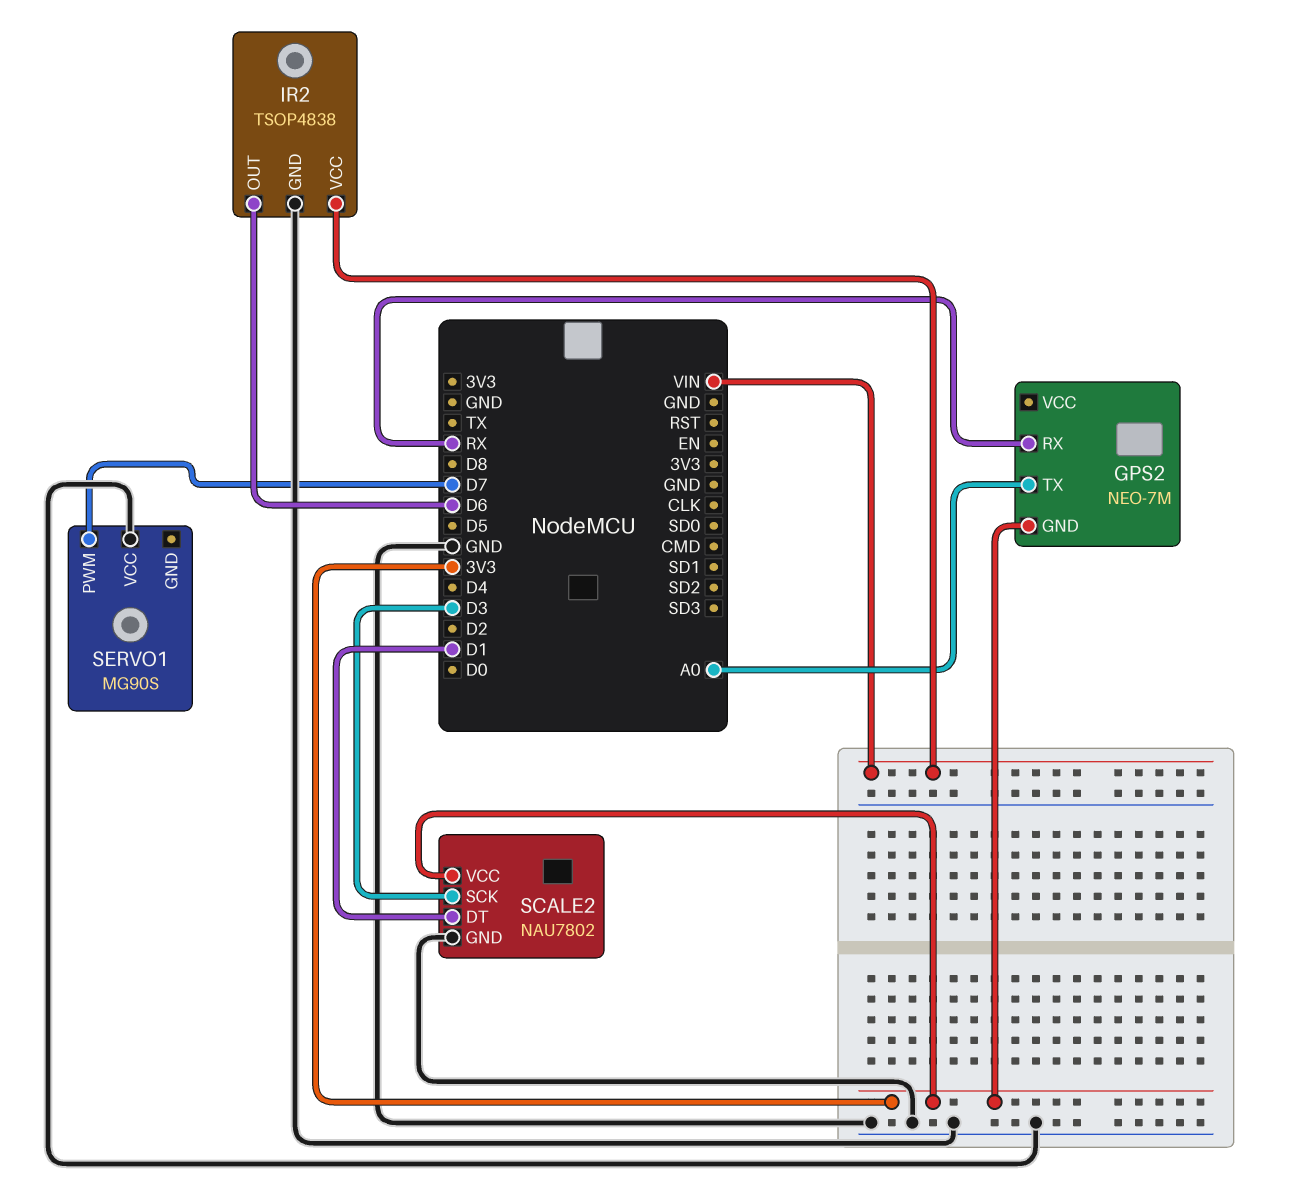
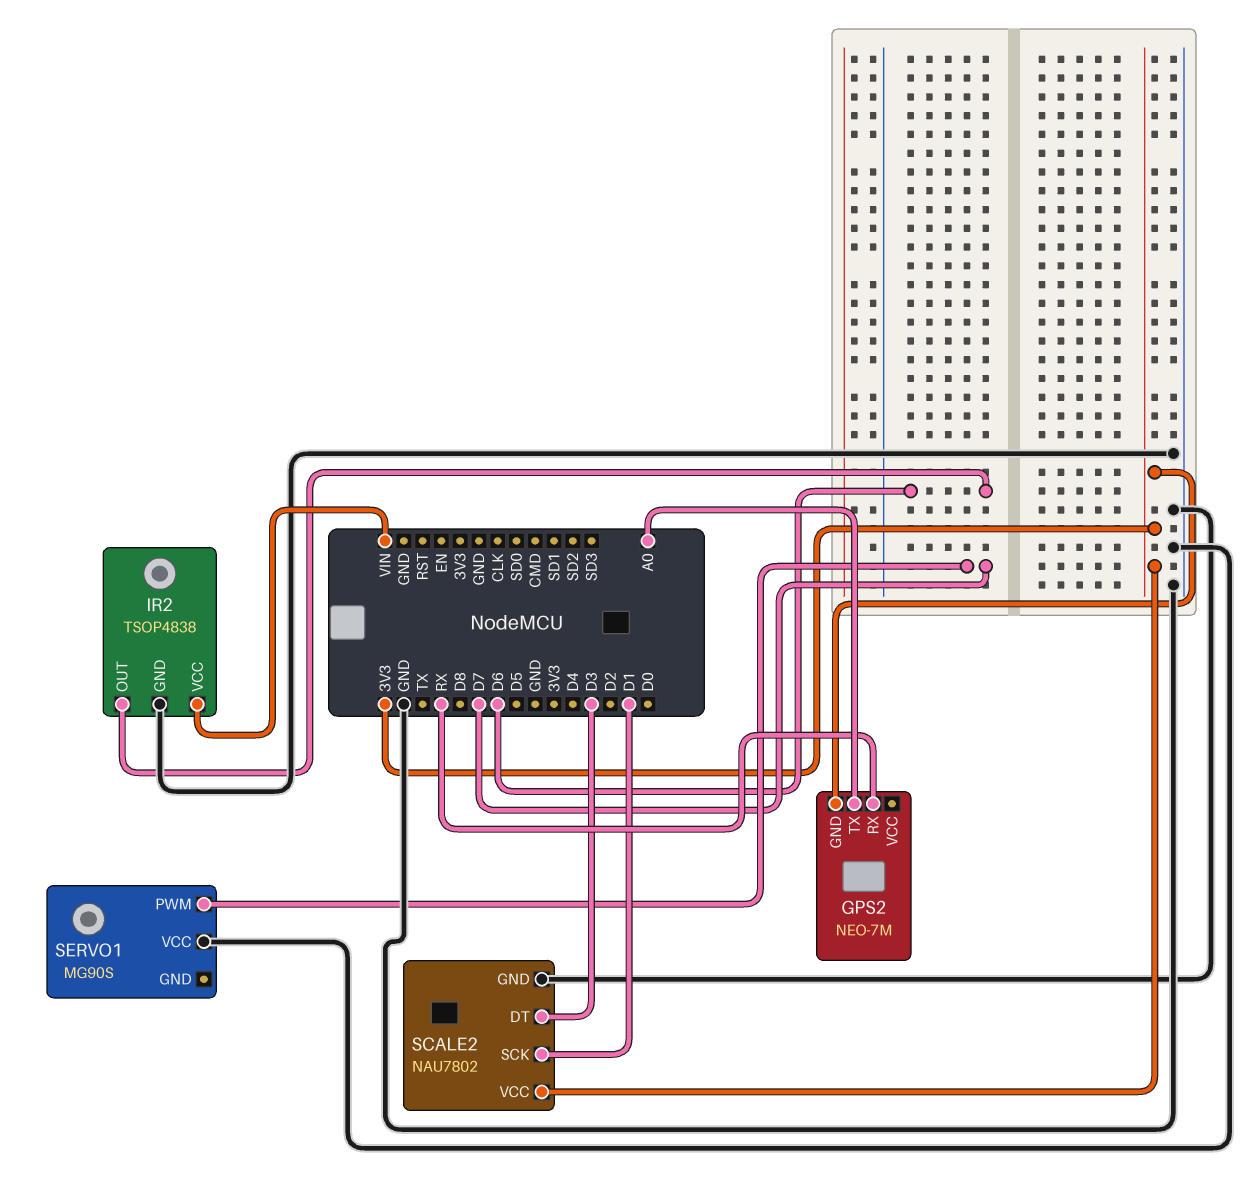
SCALE2 pin DT: D1 -> D3
SCALE2 pin SCK: D3 -> D1

